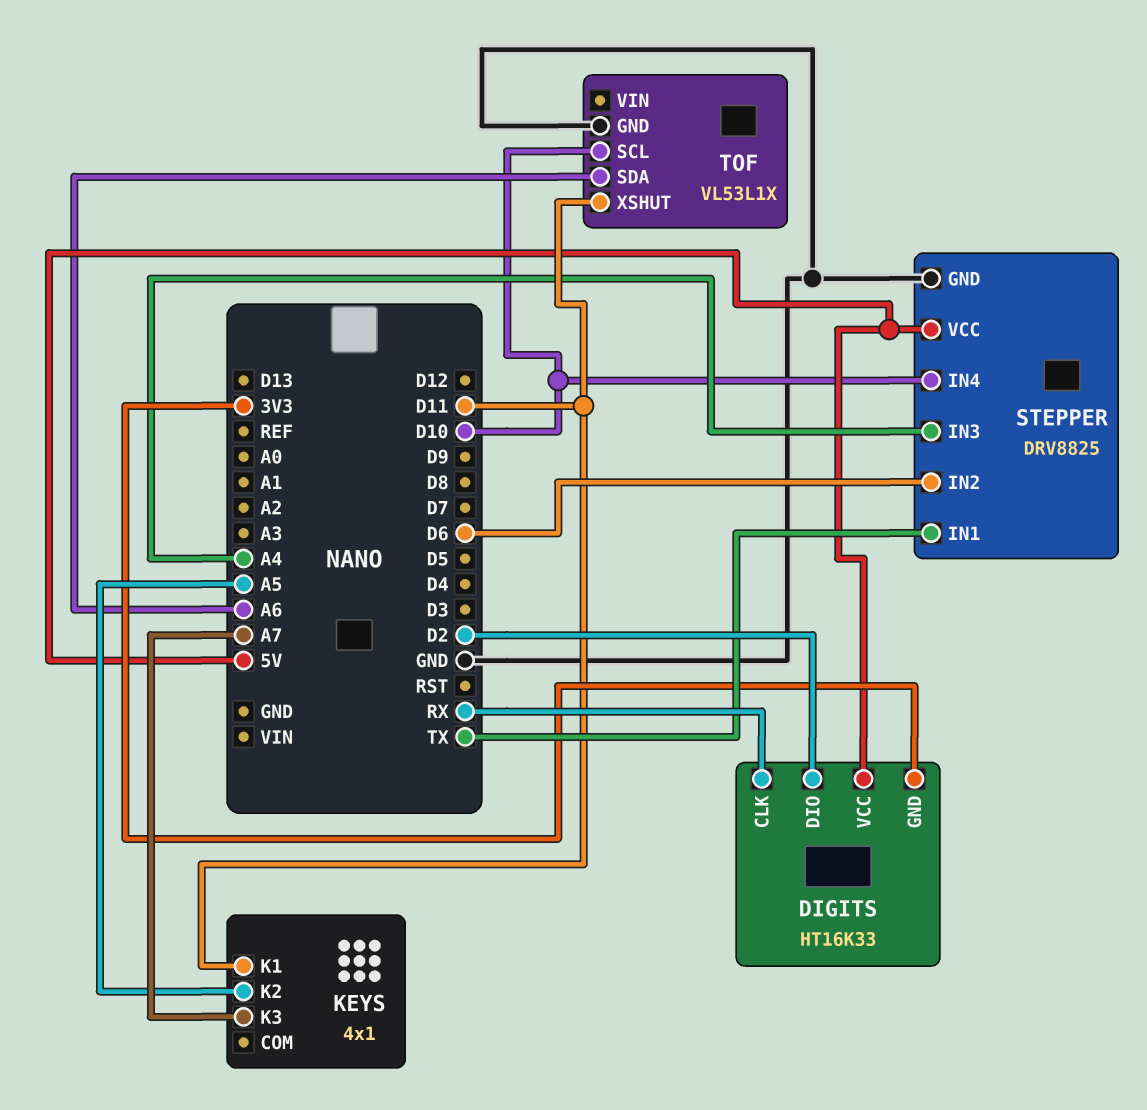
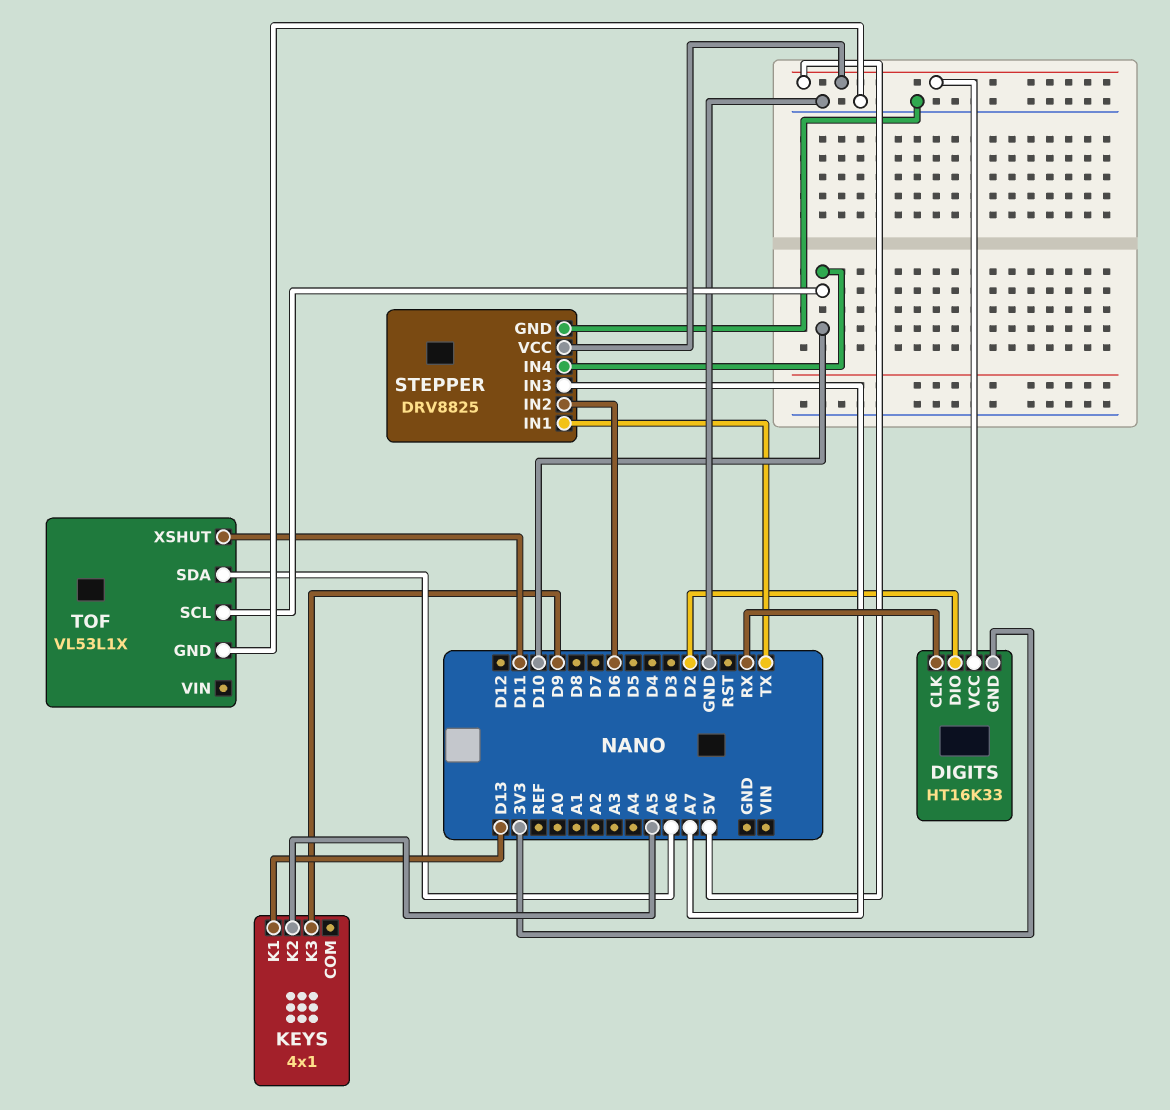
KEYS pin K1: D11 -> D13
KEYS pin K3: A7 -> D9
STEPPER pin IN3: A4 -> A7

